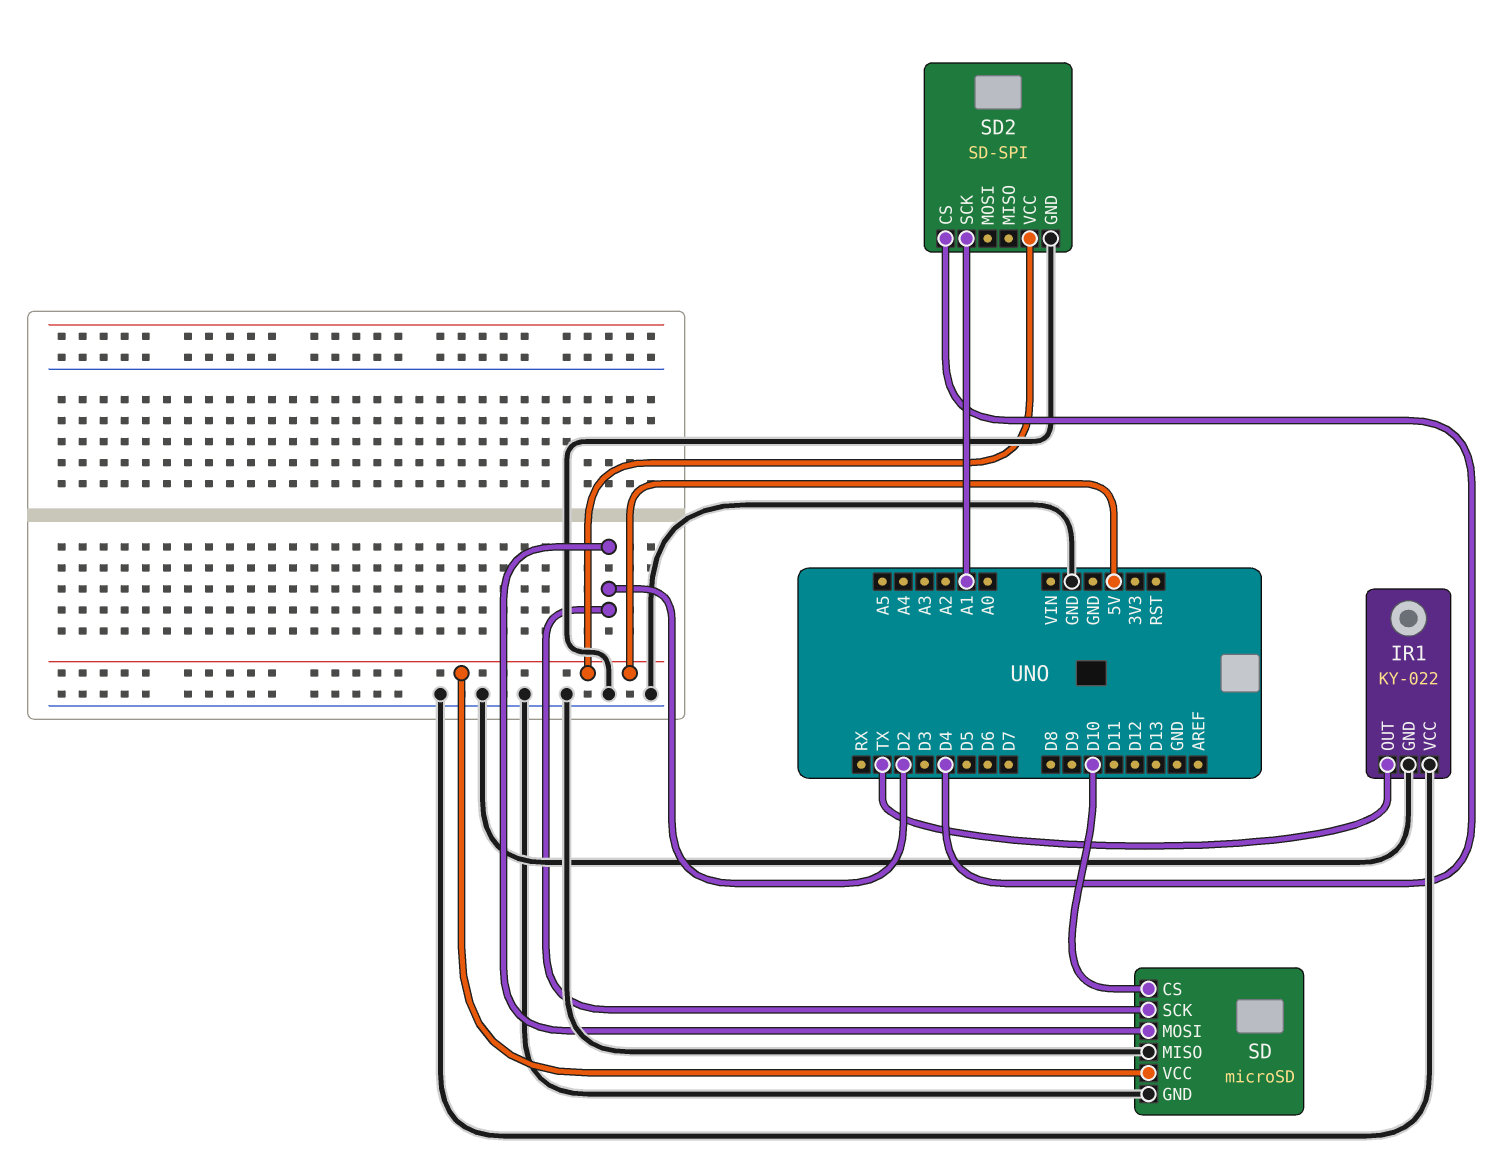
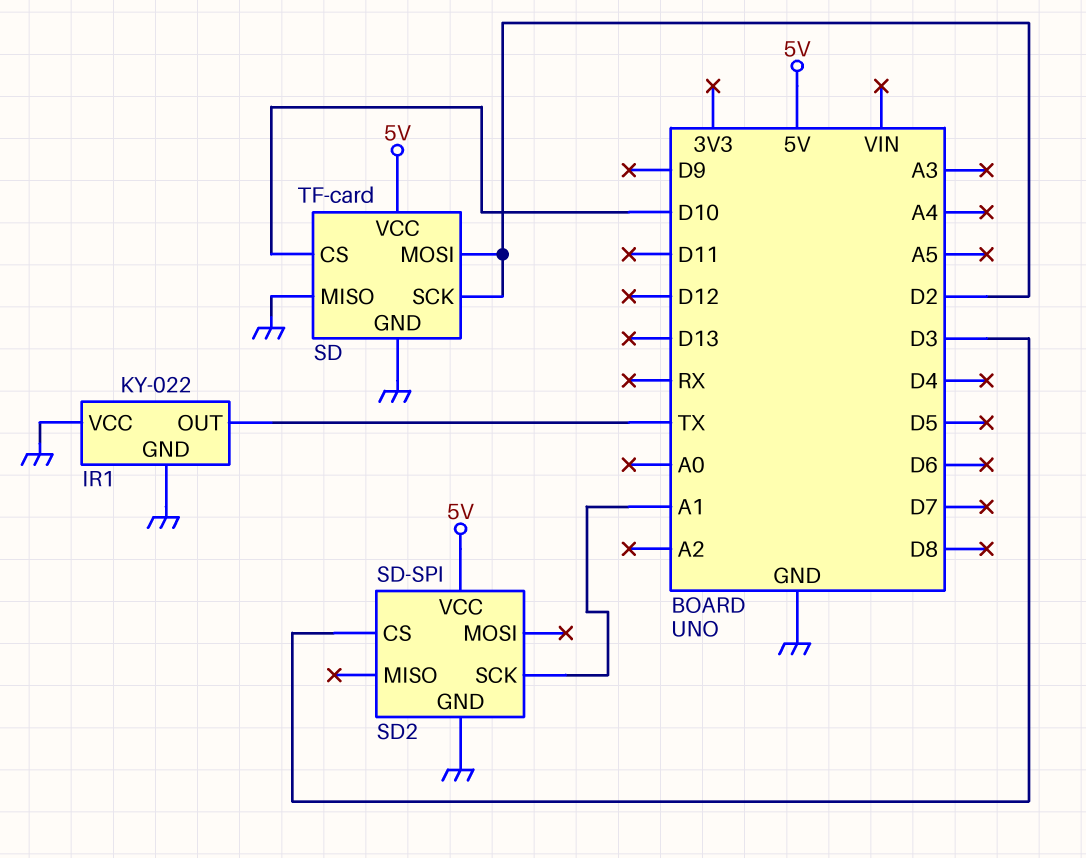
SD: microSD -> TF-card
SD2 pin CS: D4 -> D3

